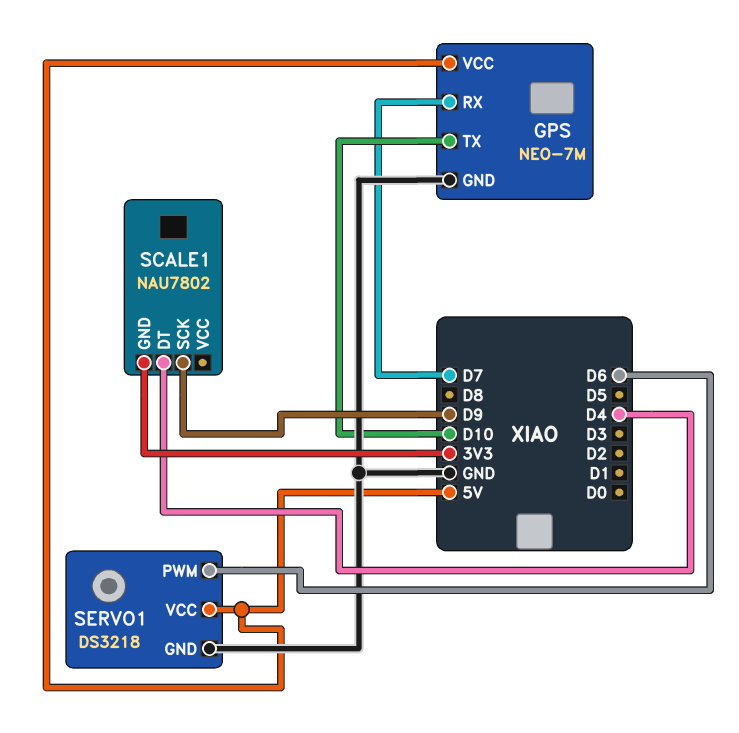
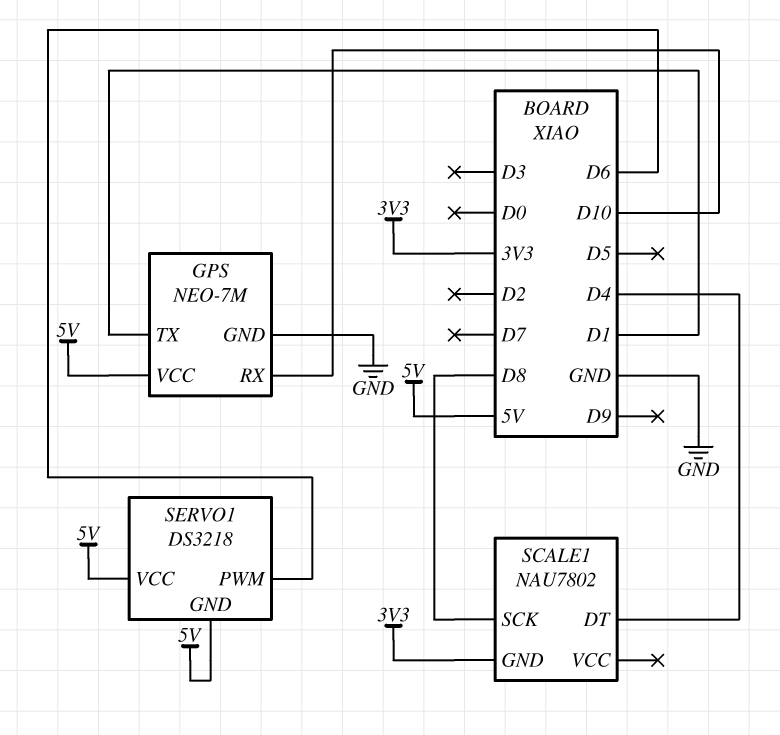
GPS pin RX: D7 -> D10
GPS pin TX: D10 -> D1
SCALE1 pin SCK: D9 -> D8
SERVO1 pin GND: GND -> 5V

